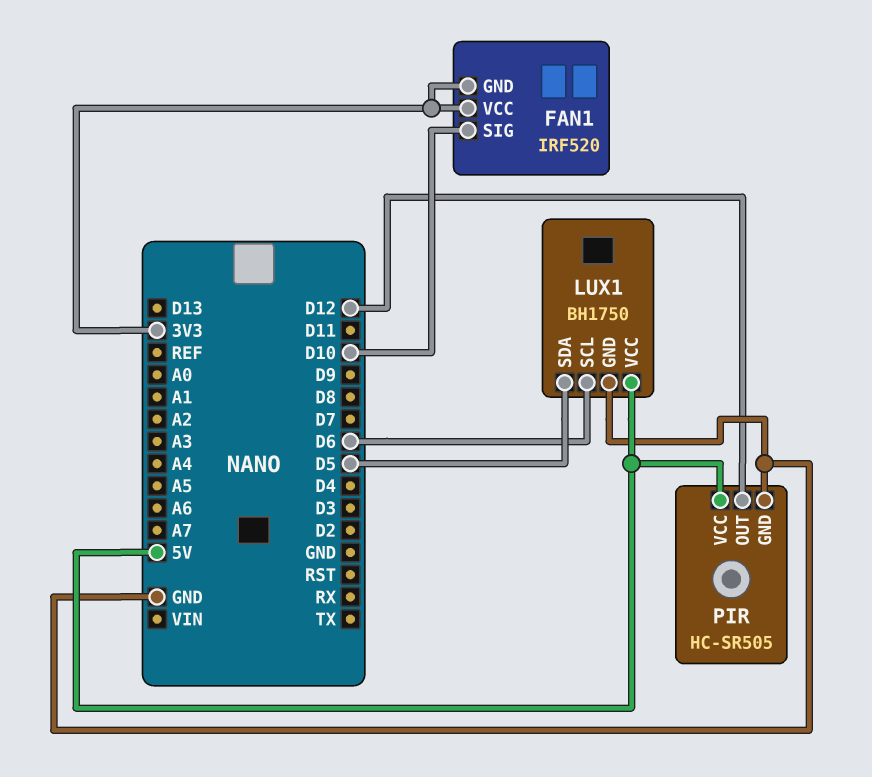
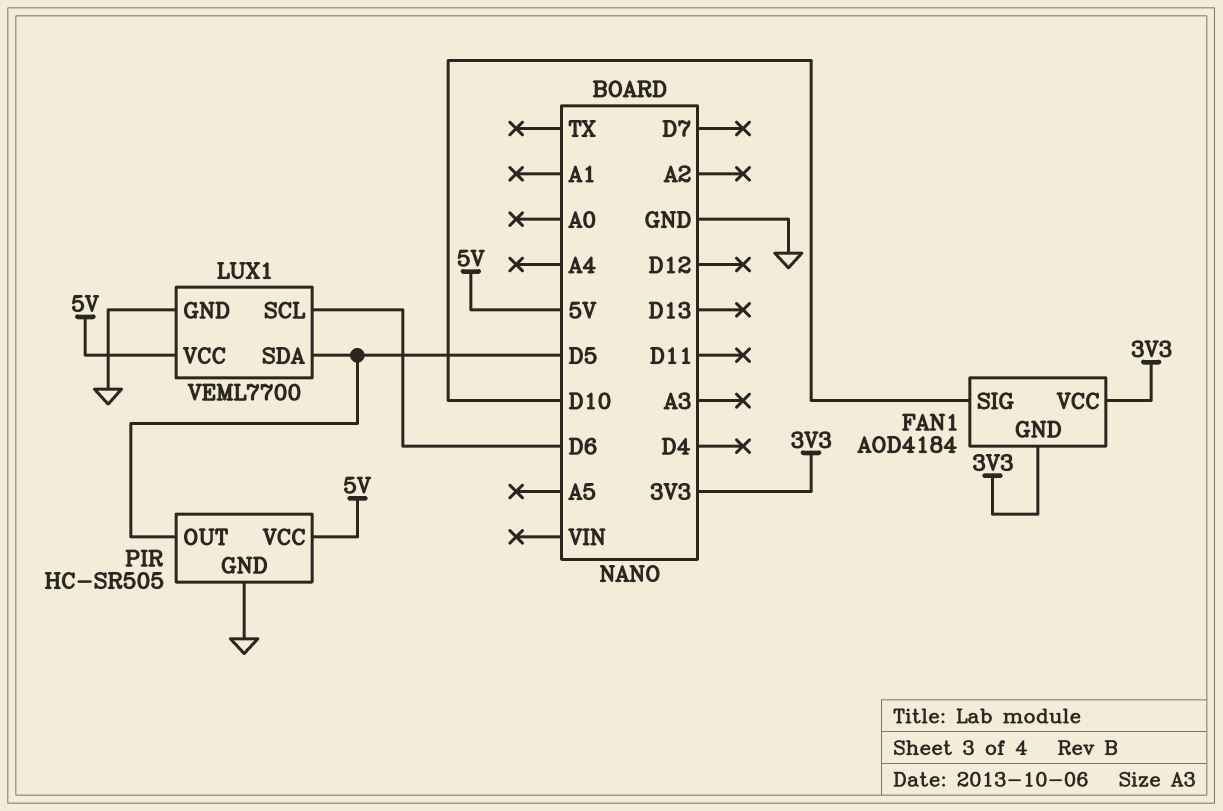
FAN1: IRF520 -> AOD4184
LUX1: BH1750 -> VEML7700
PIR pin OUT: D12 -> D5

